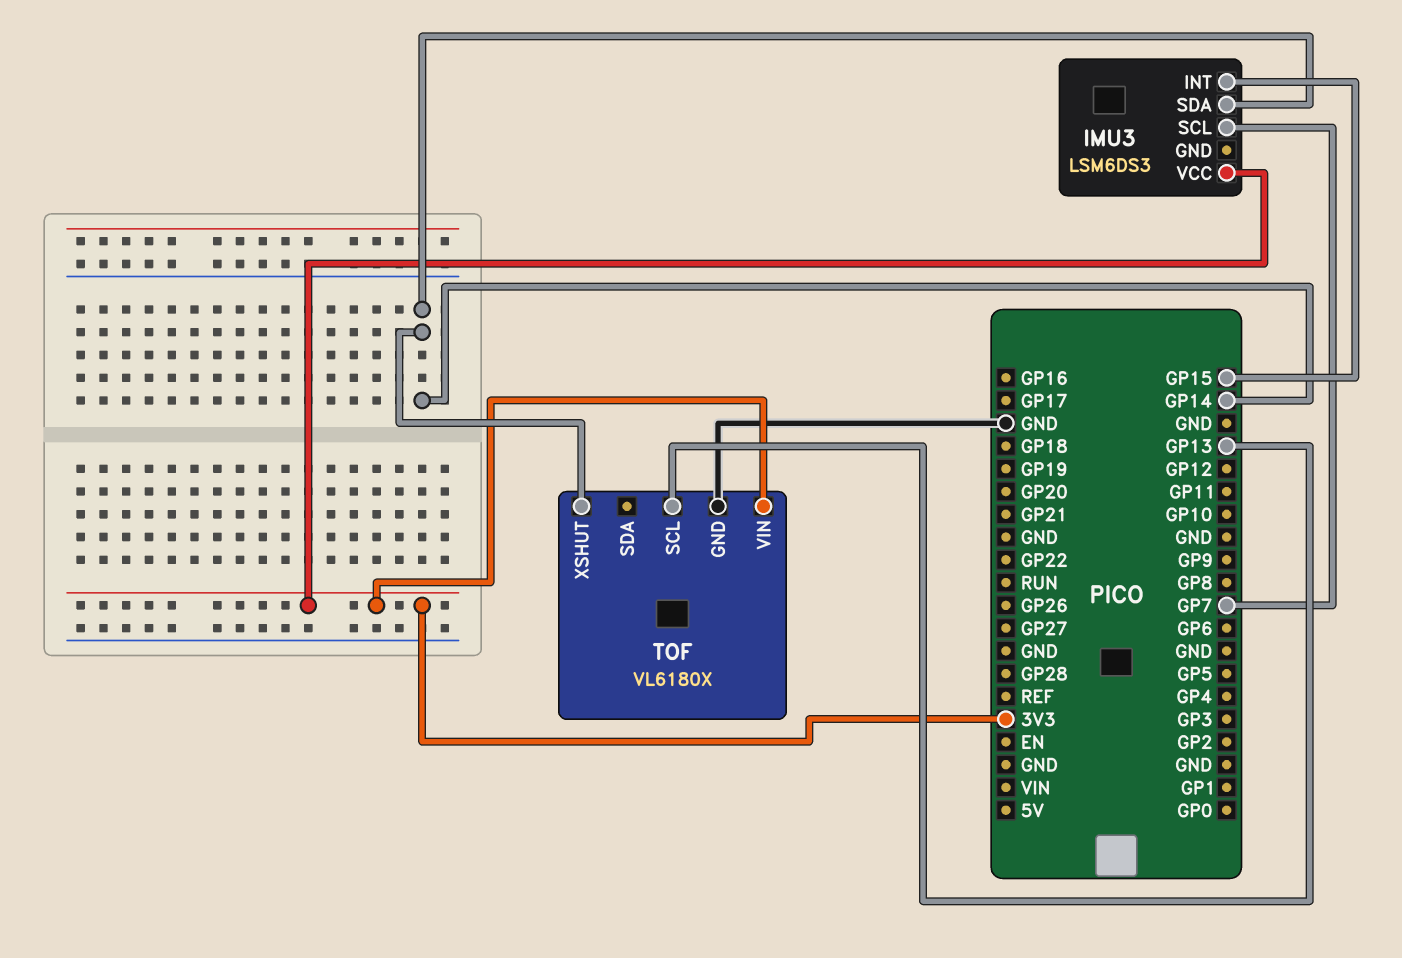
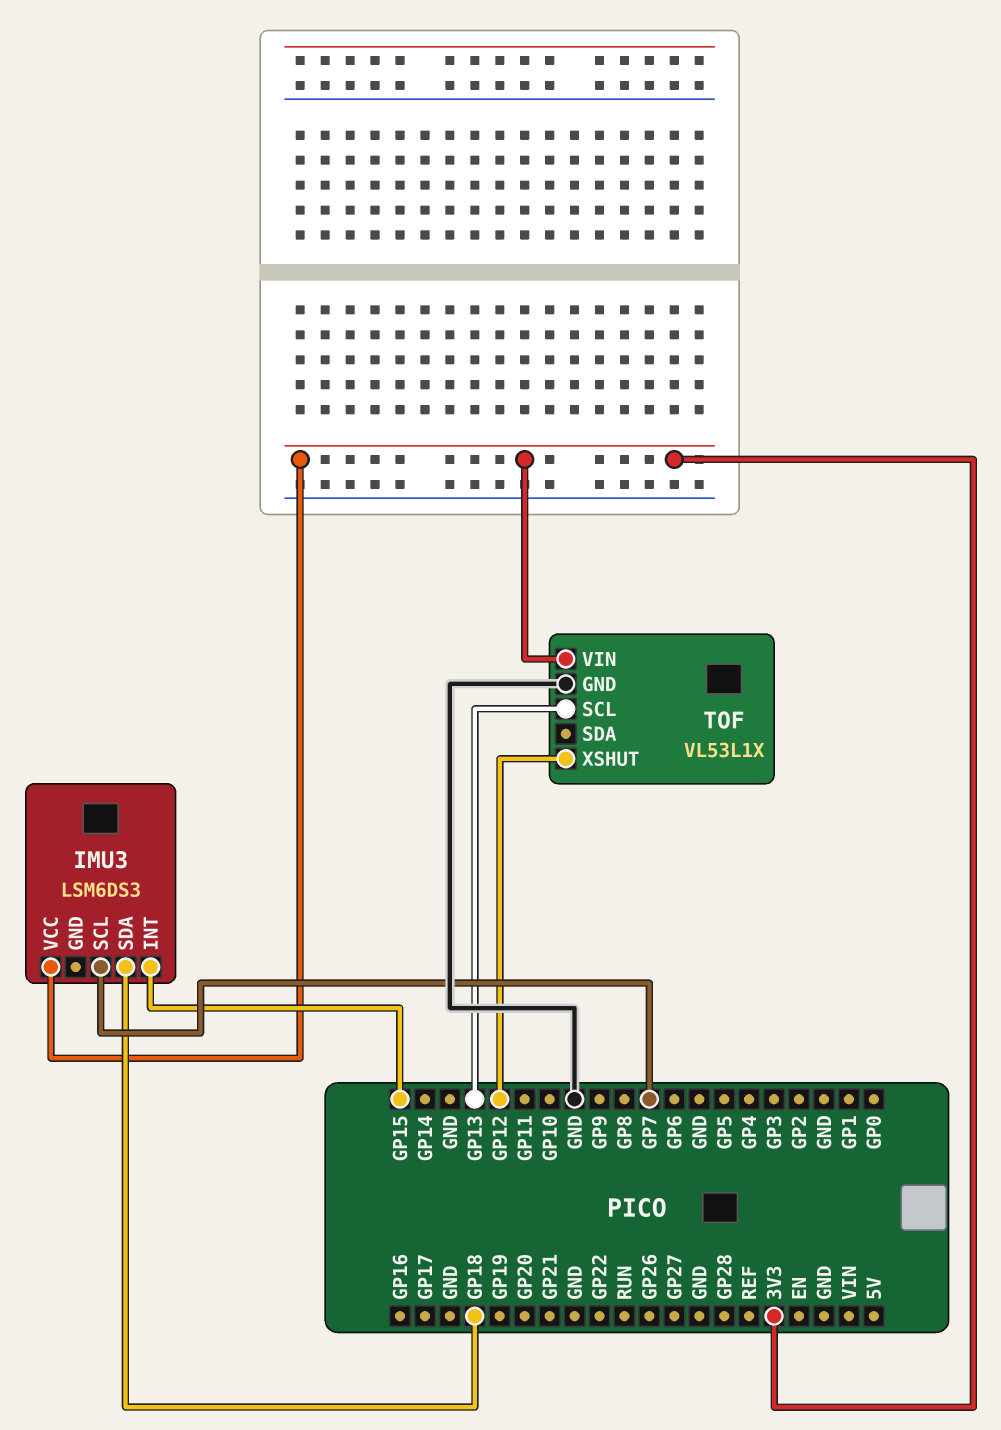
IMU3 pin SDA: GP14 -> GP18
TOF: VL6180X -> VL53L1X
TOF pin XSHUT: GP14 -> GP12

